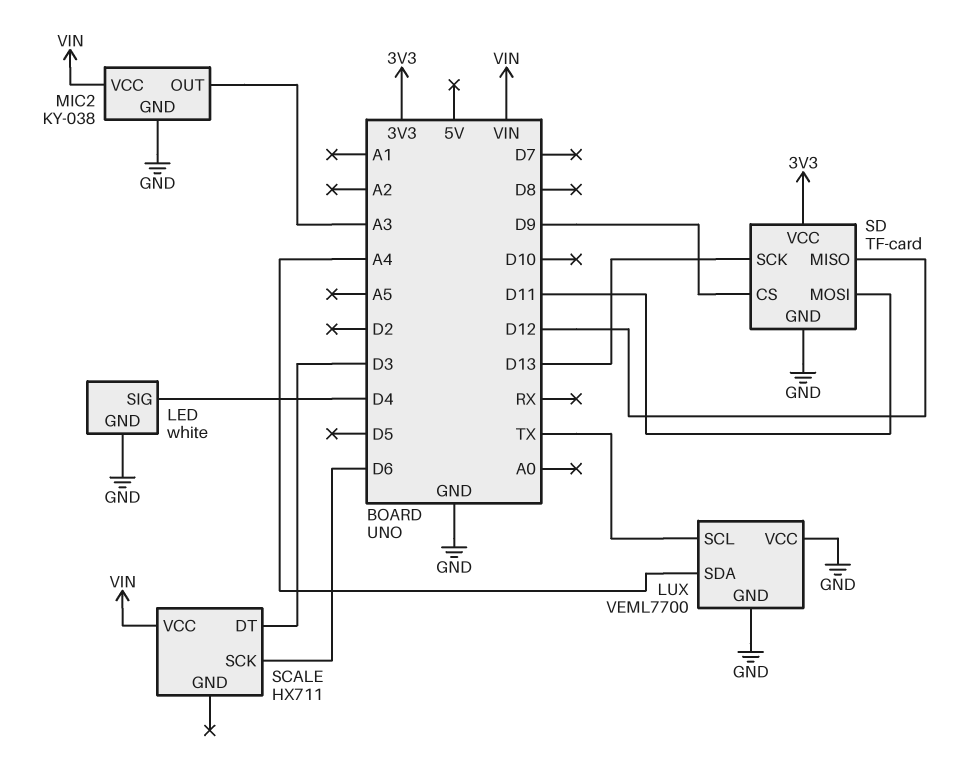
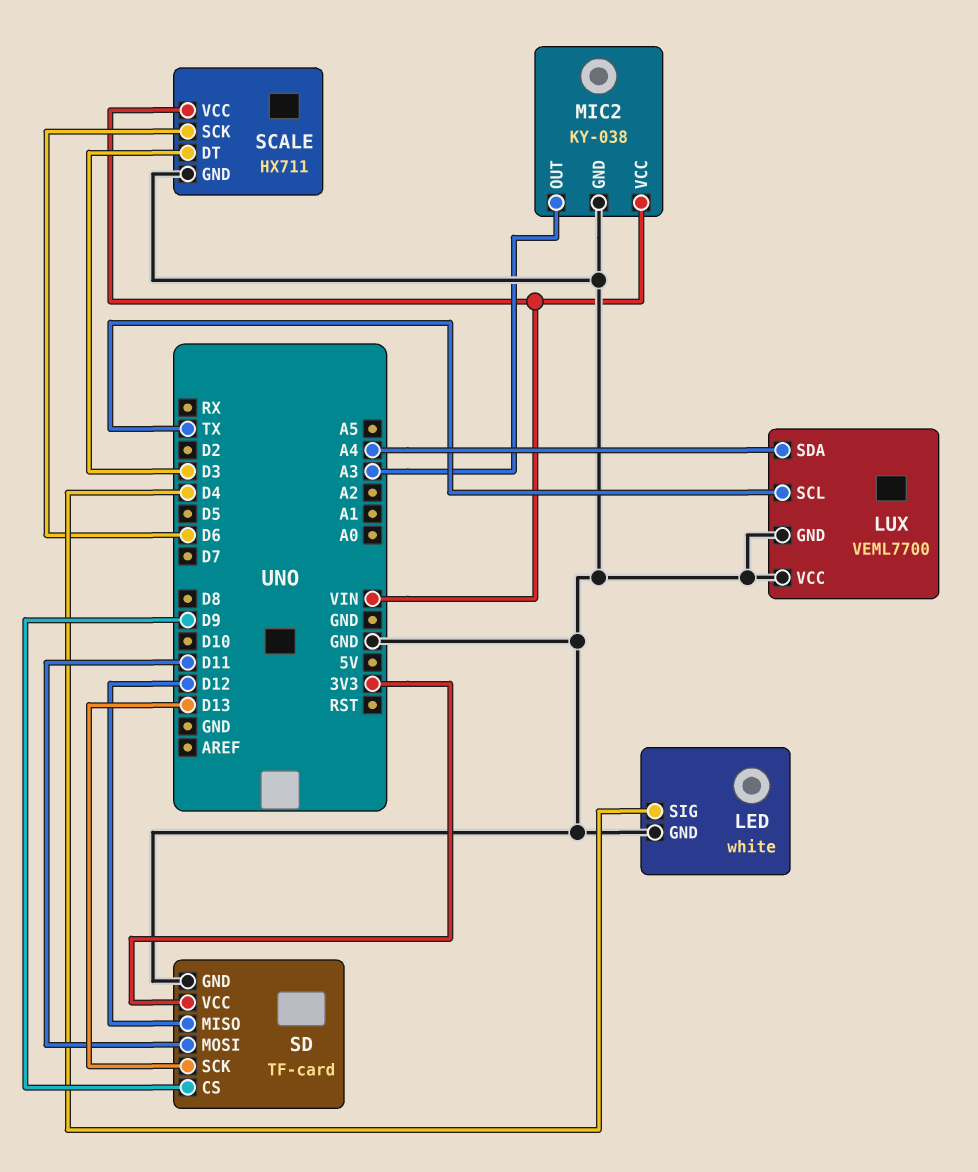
SCALE pin GND: none -> GND

